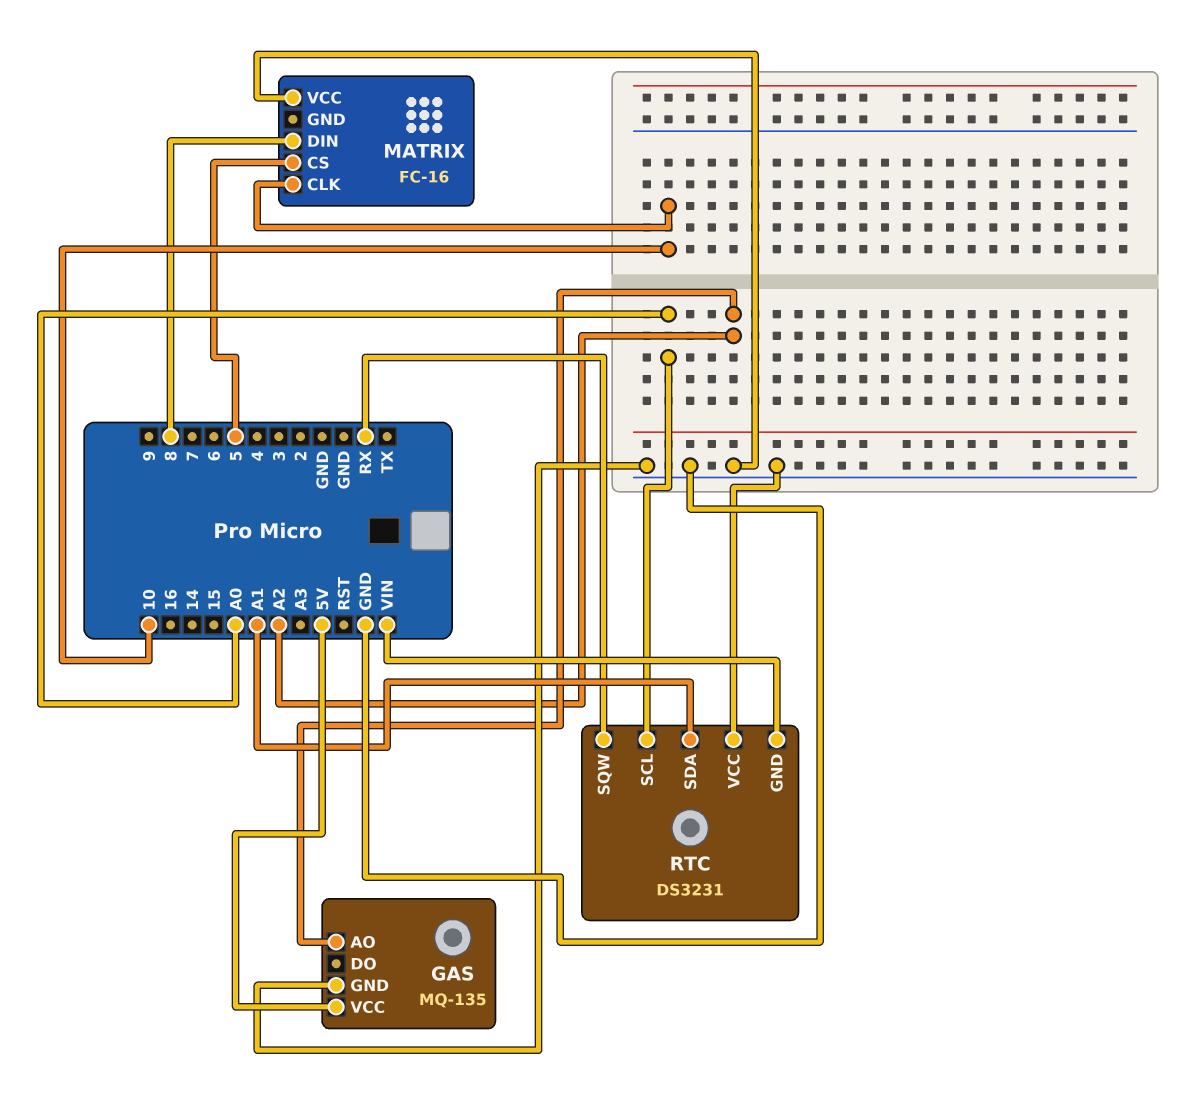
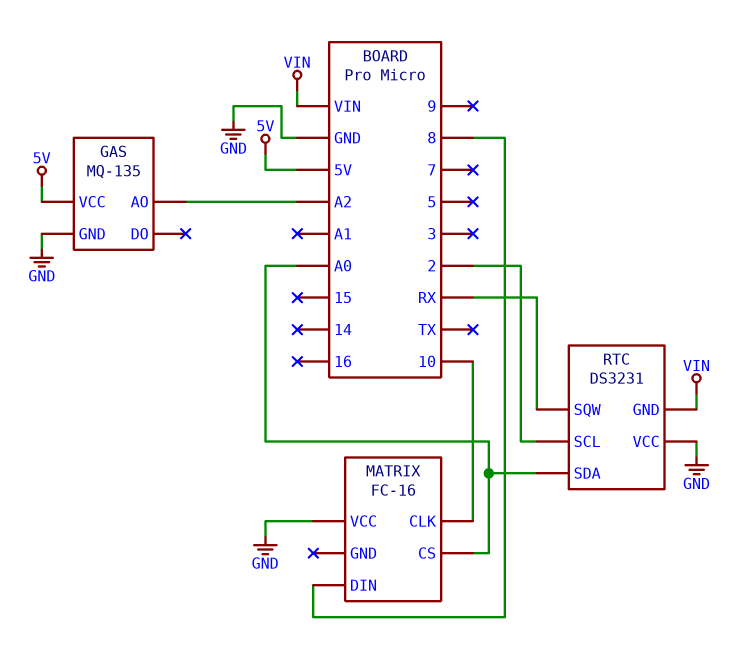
MATRIX pin CS: 5 -> A0
RTC pin SCL: A0 -> 2
RTC pin SDA: A1 -> A0

